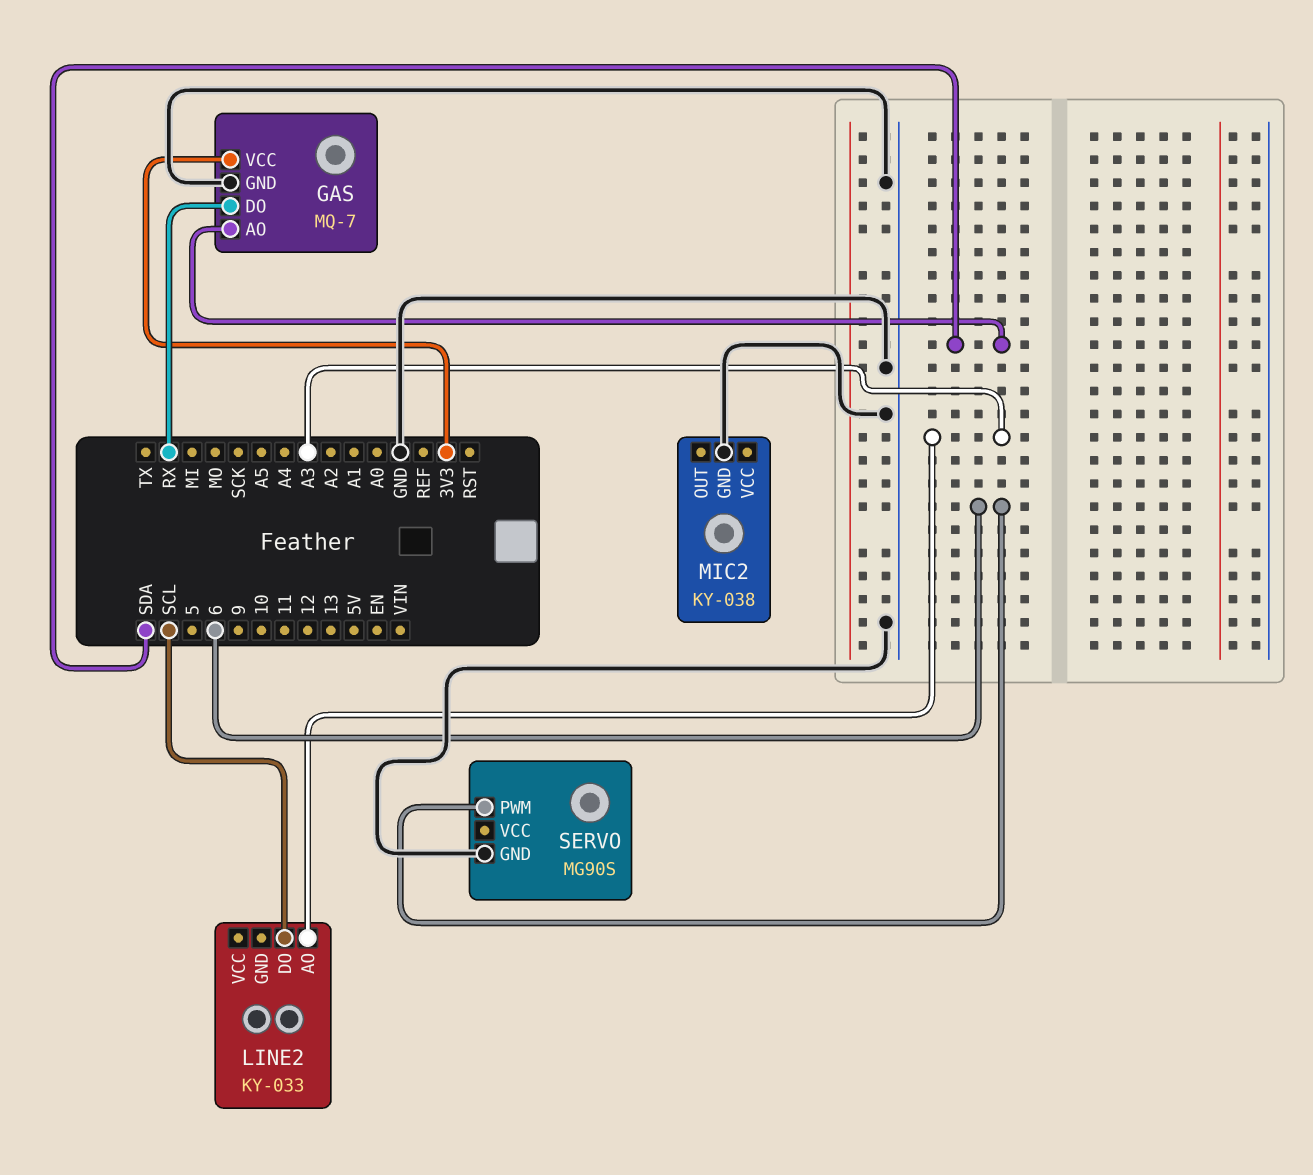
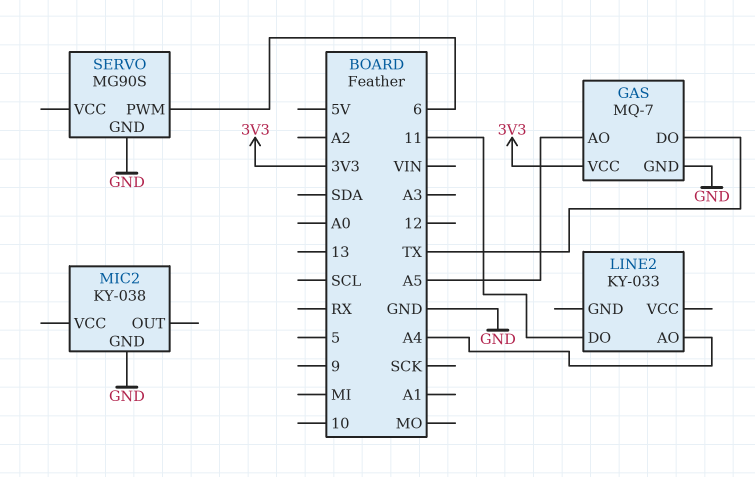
GAS pin AO: SDA -> A5
GAS pin DO: RX -> TX
LINE2 pin AO: A3 -> A4
LINE2 pin DO: SCL -> 11

